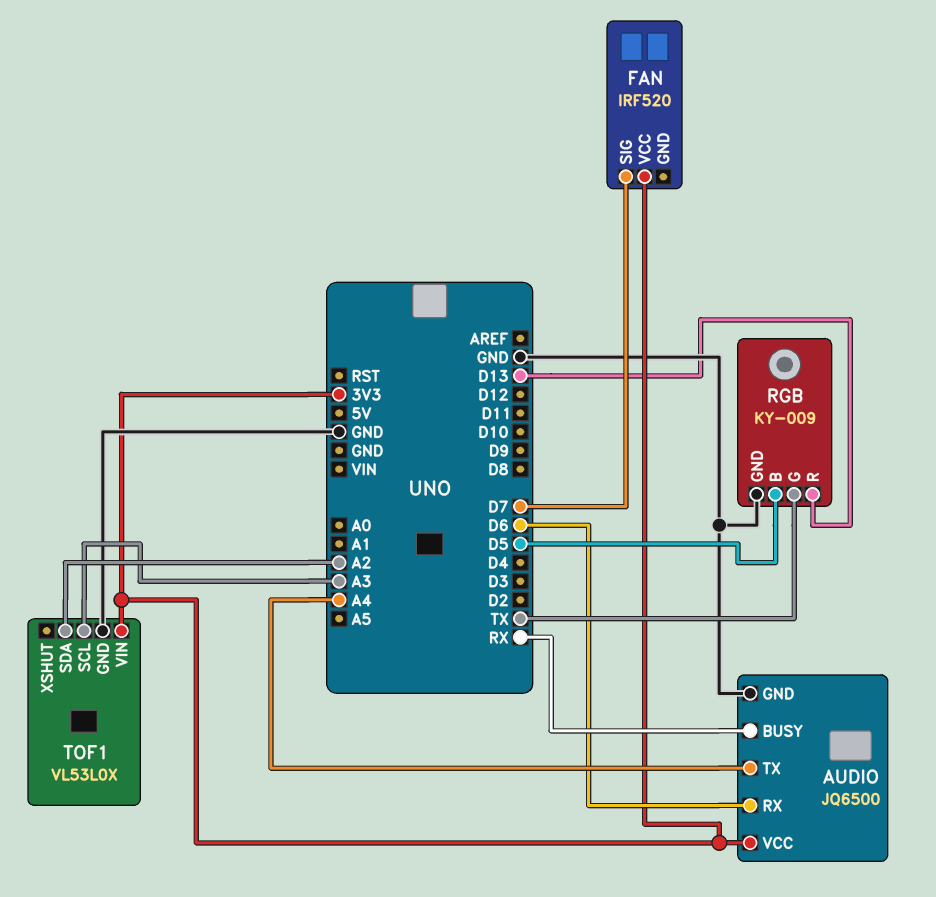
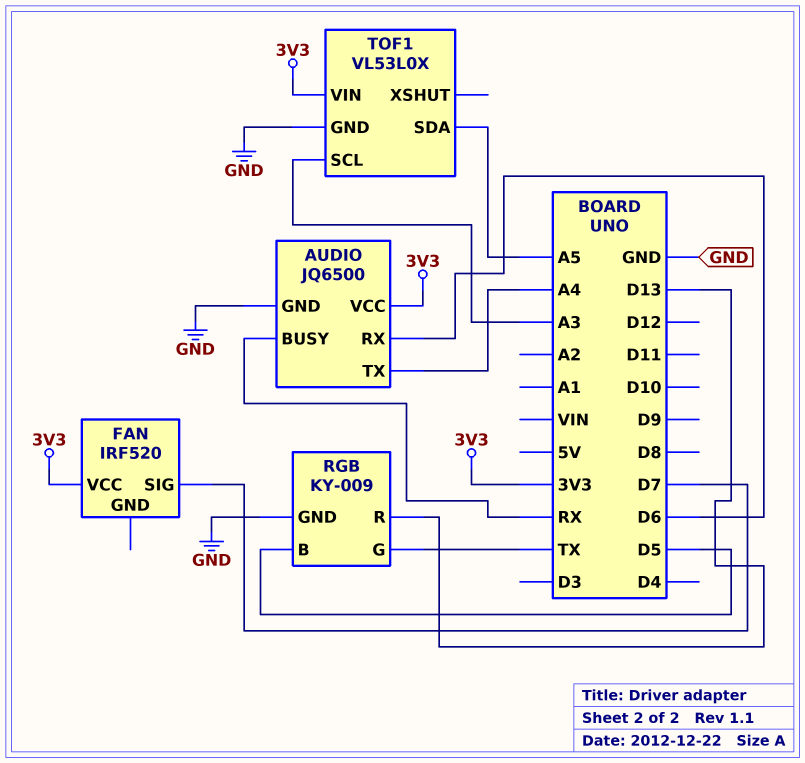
TOF1 pin SDA: A2 -> A5

